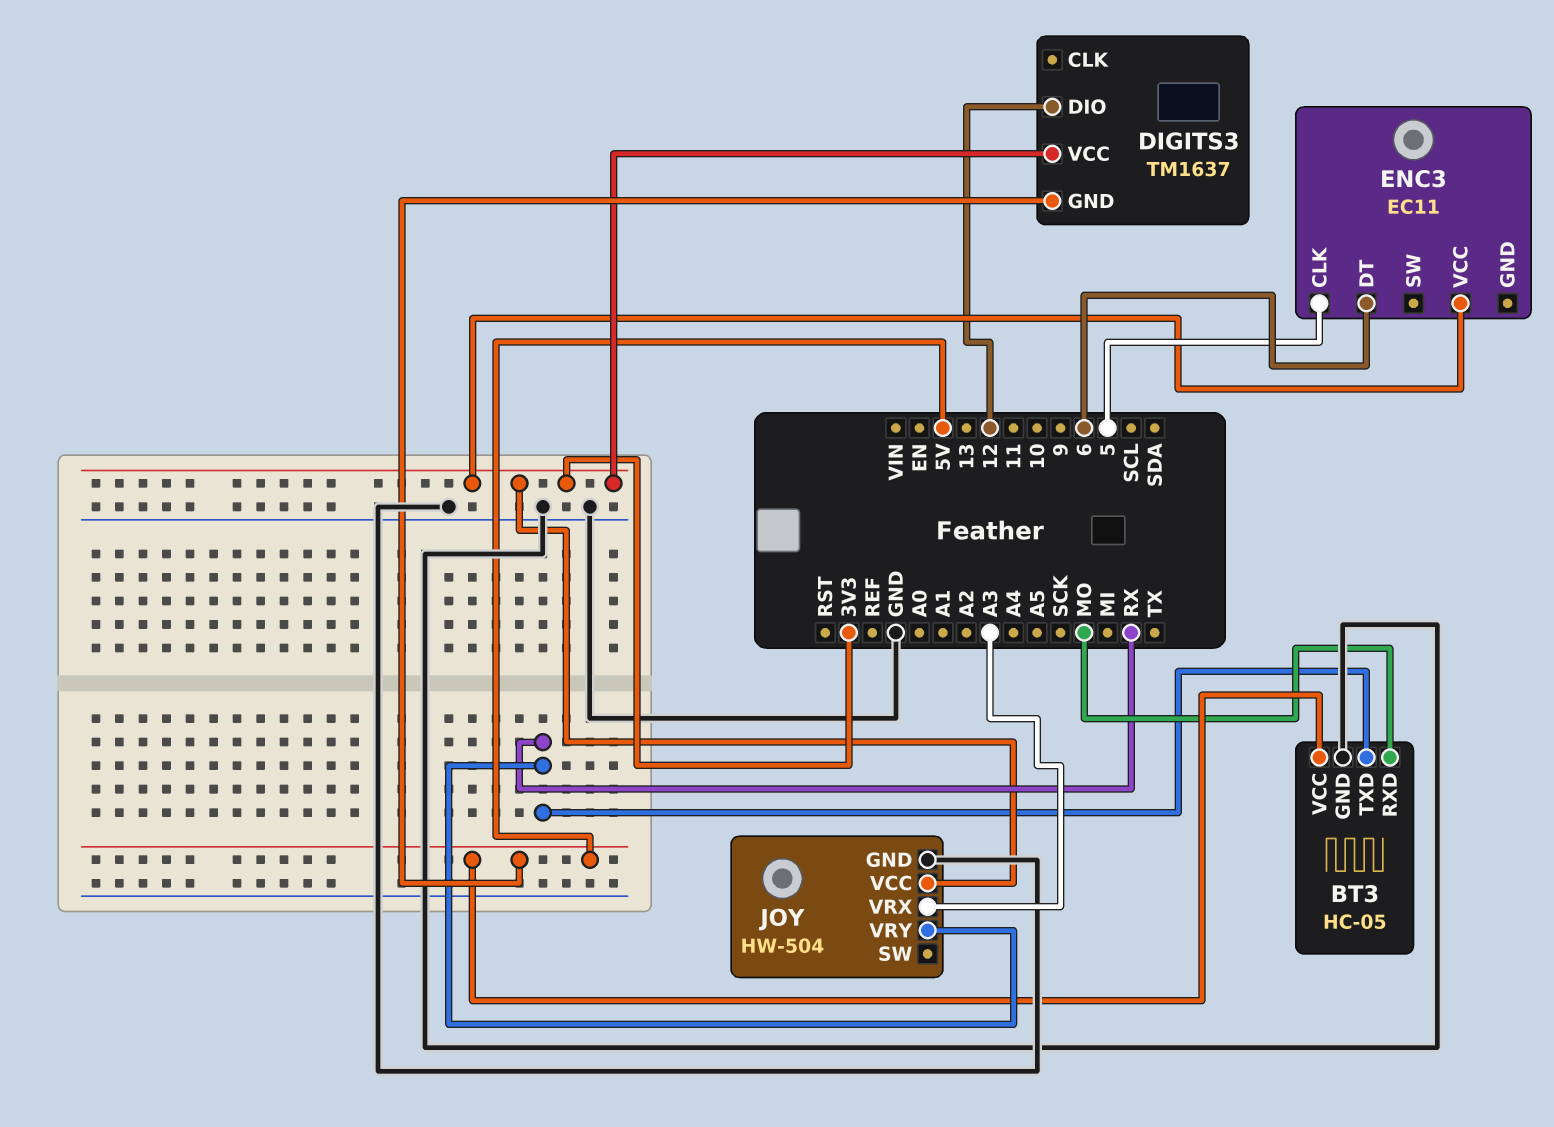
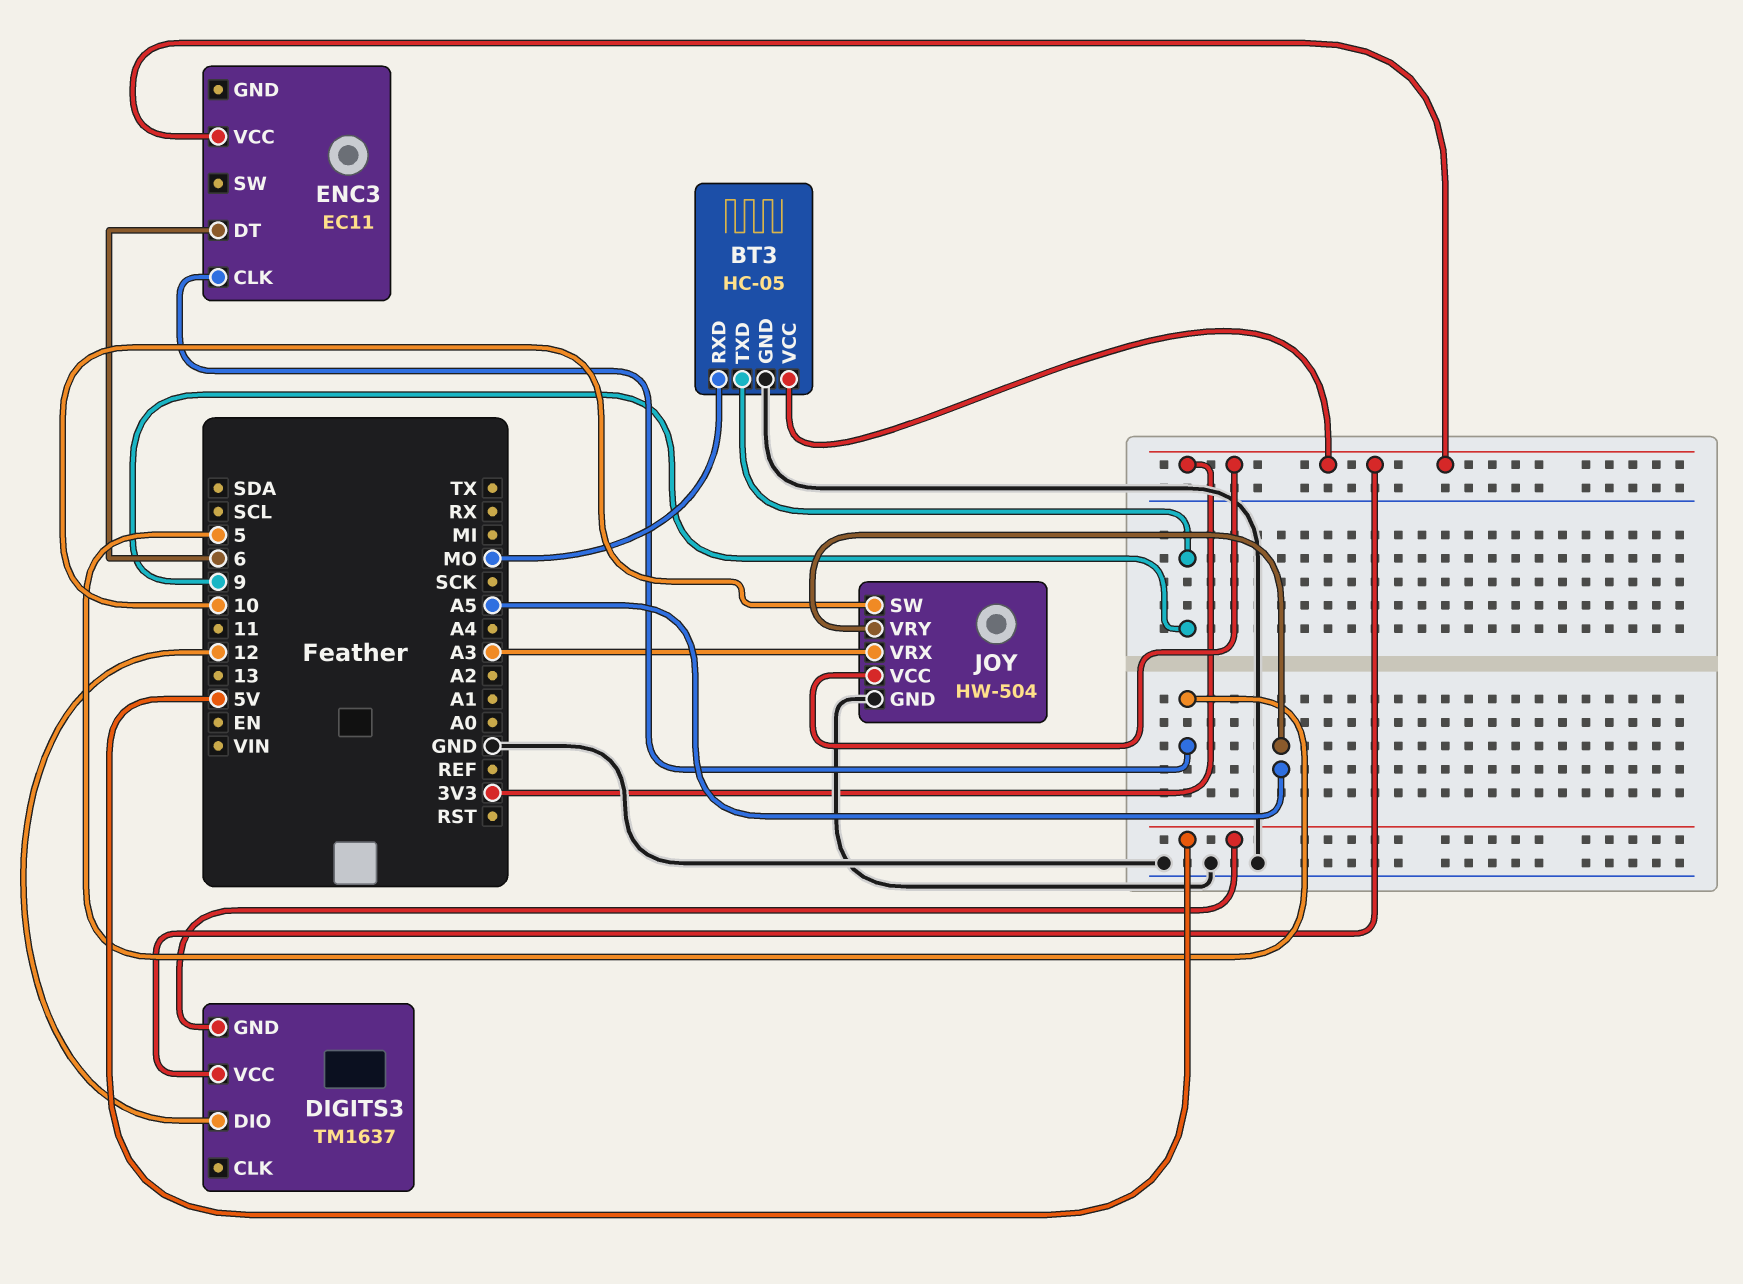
BT3 pin TXD: RX -> 9
BT3 pin VCC: 5V -> 3V3
JOY pin SW: none -> 10
JOY pin VRY: RX -> A5

